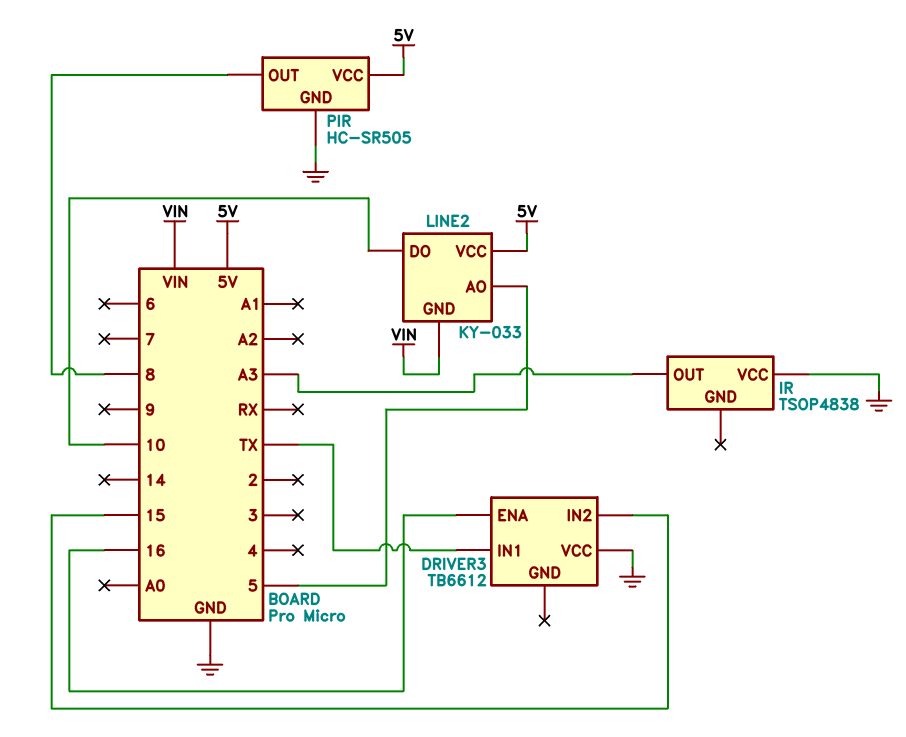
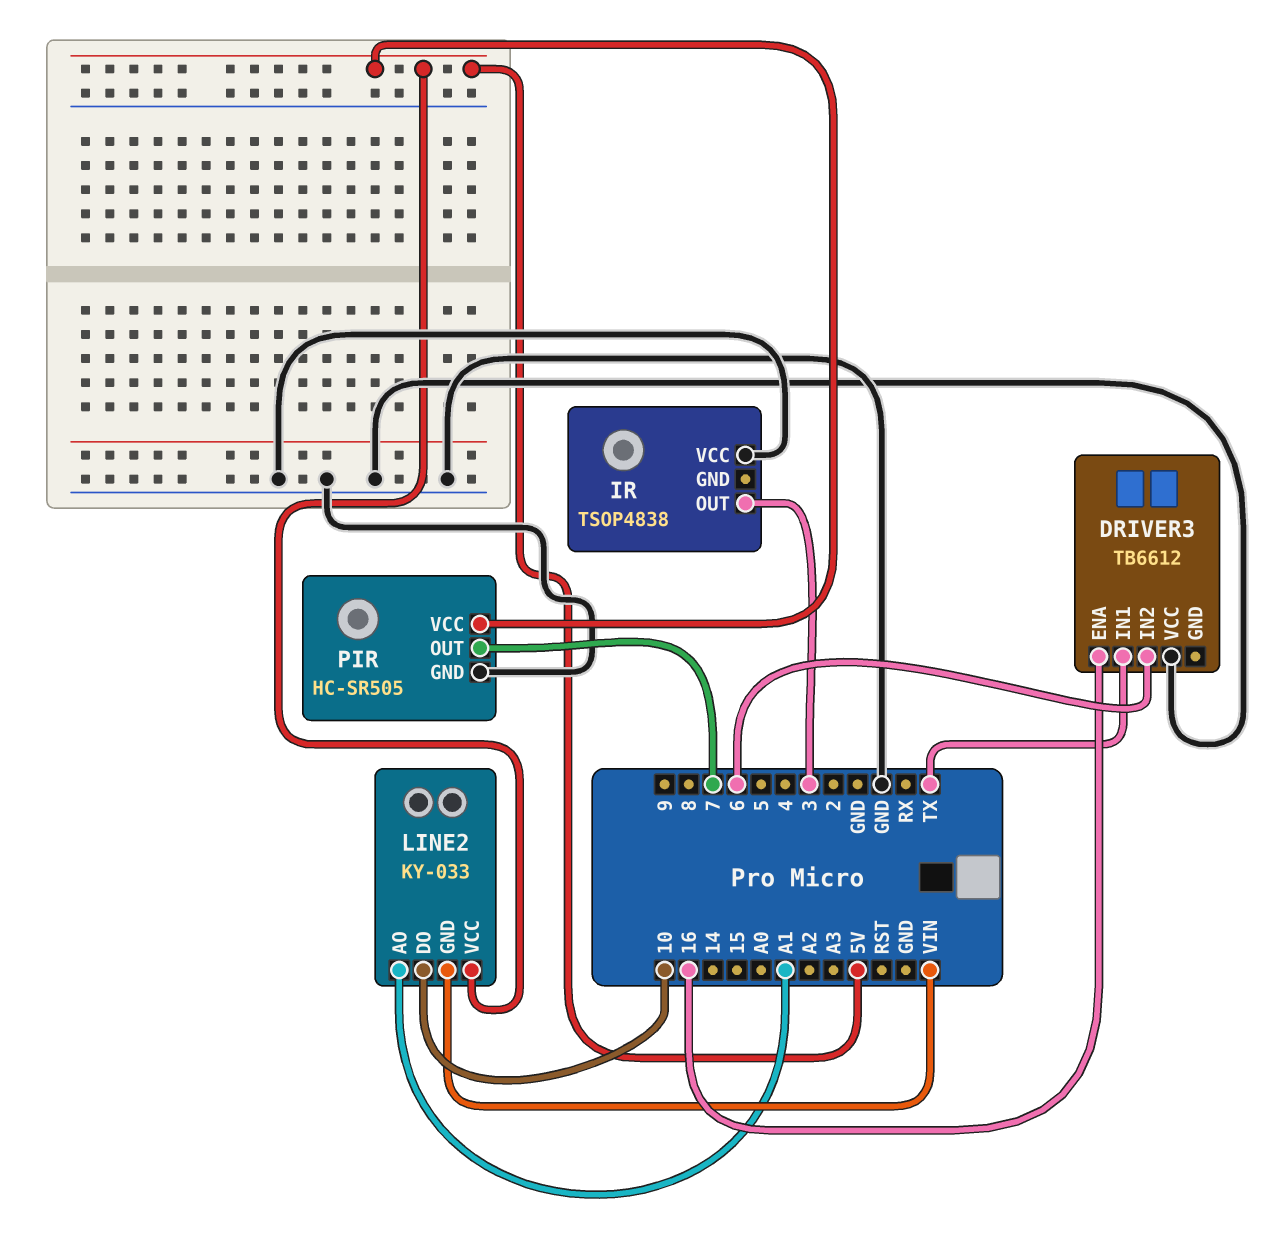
DRIVER3 pin IN2: 15 -> 6
IR pin OUT: A3 -> 3
LINE2 pin AO: 5 -> A1
PIR pin OUT: 8 -> 7

